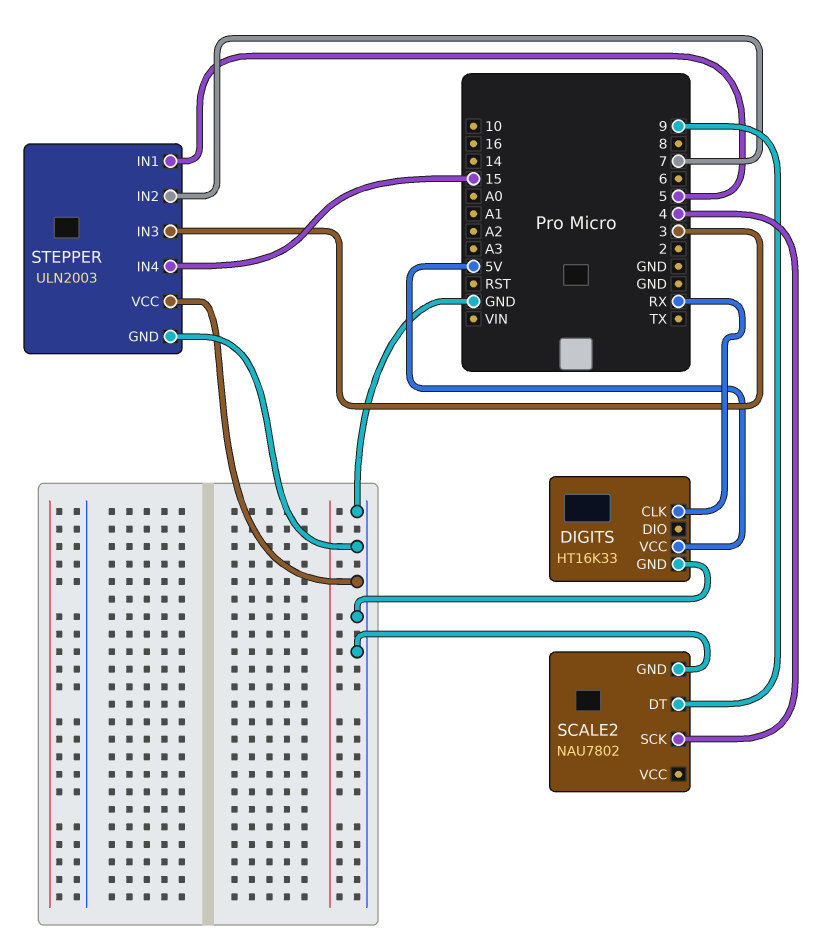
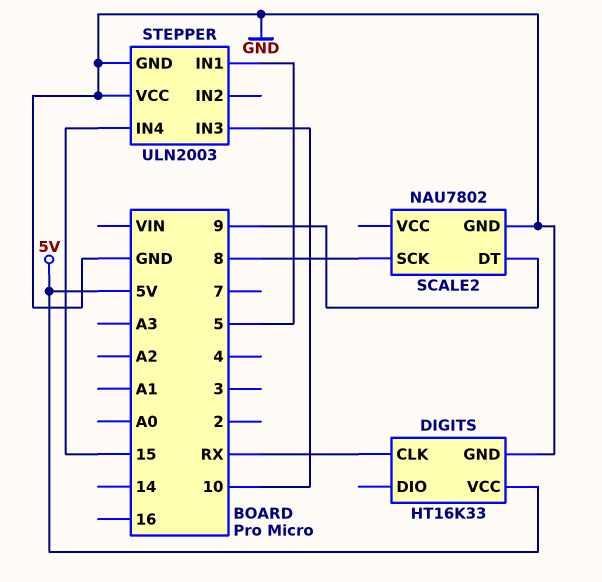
SCALE2 pin SCK: 4 -> 8
STEPPER pin IN2: 7 -> none
STEPPER pin IN3: 3 -> 10

